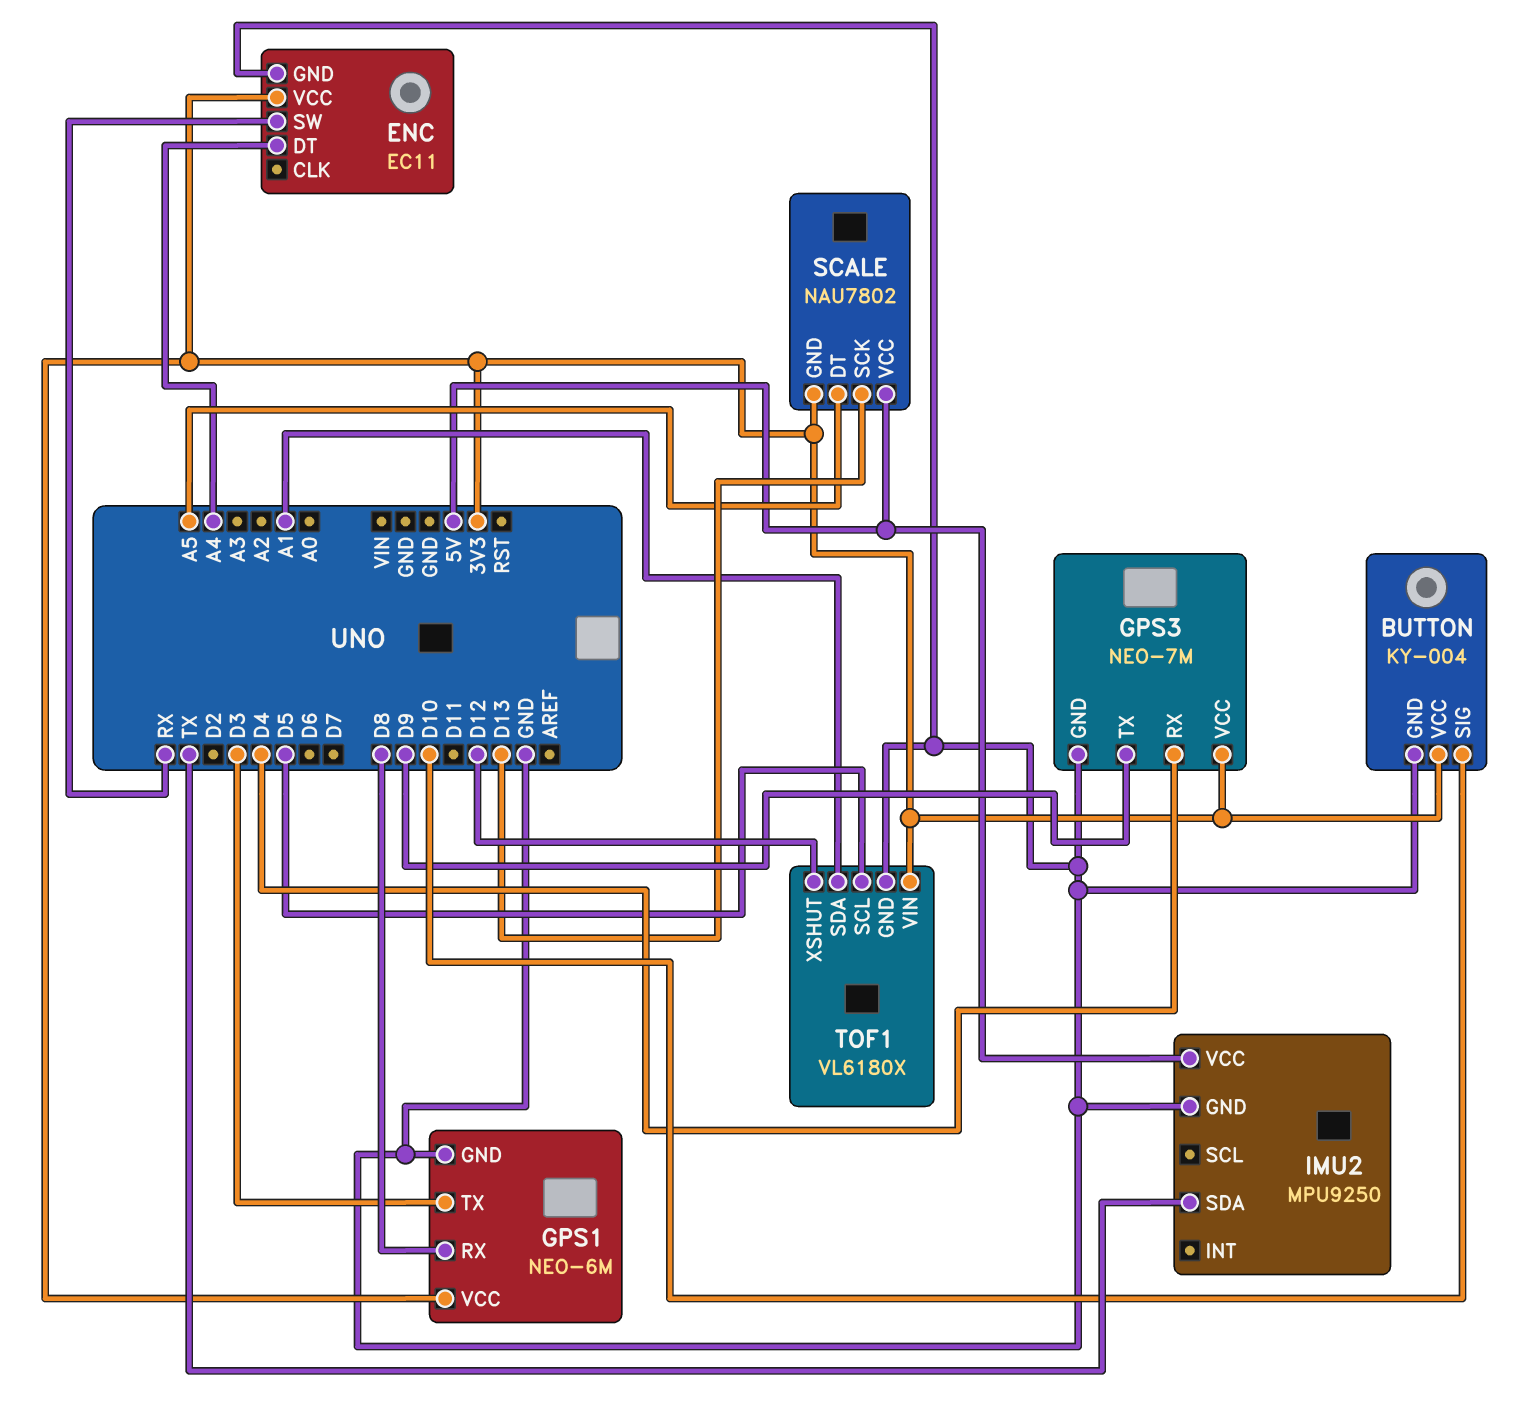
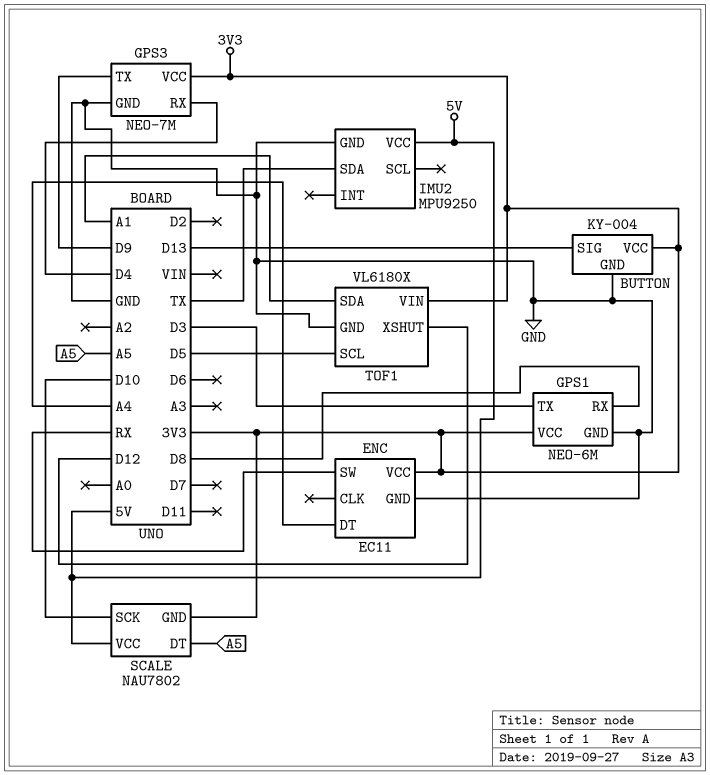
BUTTON pin SIG: D10 -> D13
SCALE pin SCK: D13 -> D10

